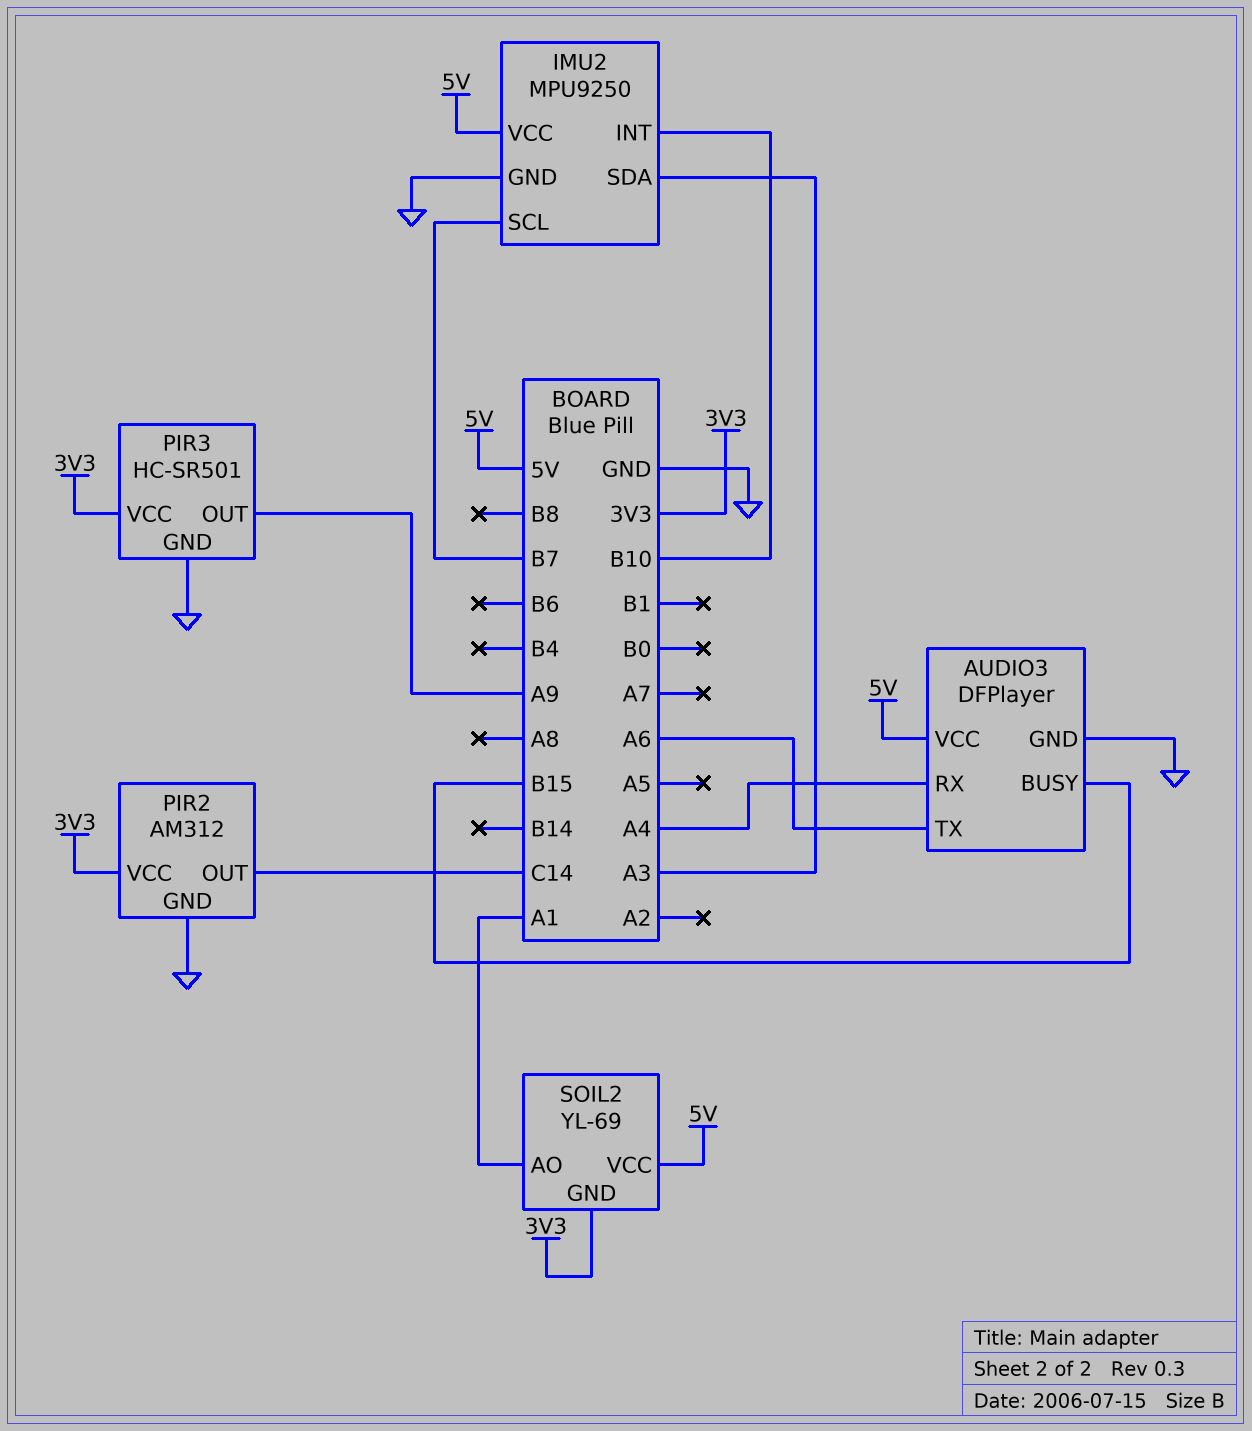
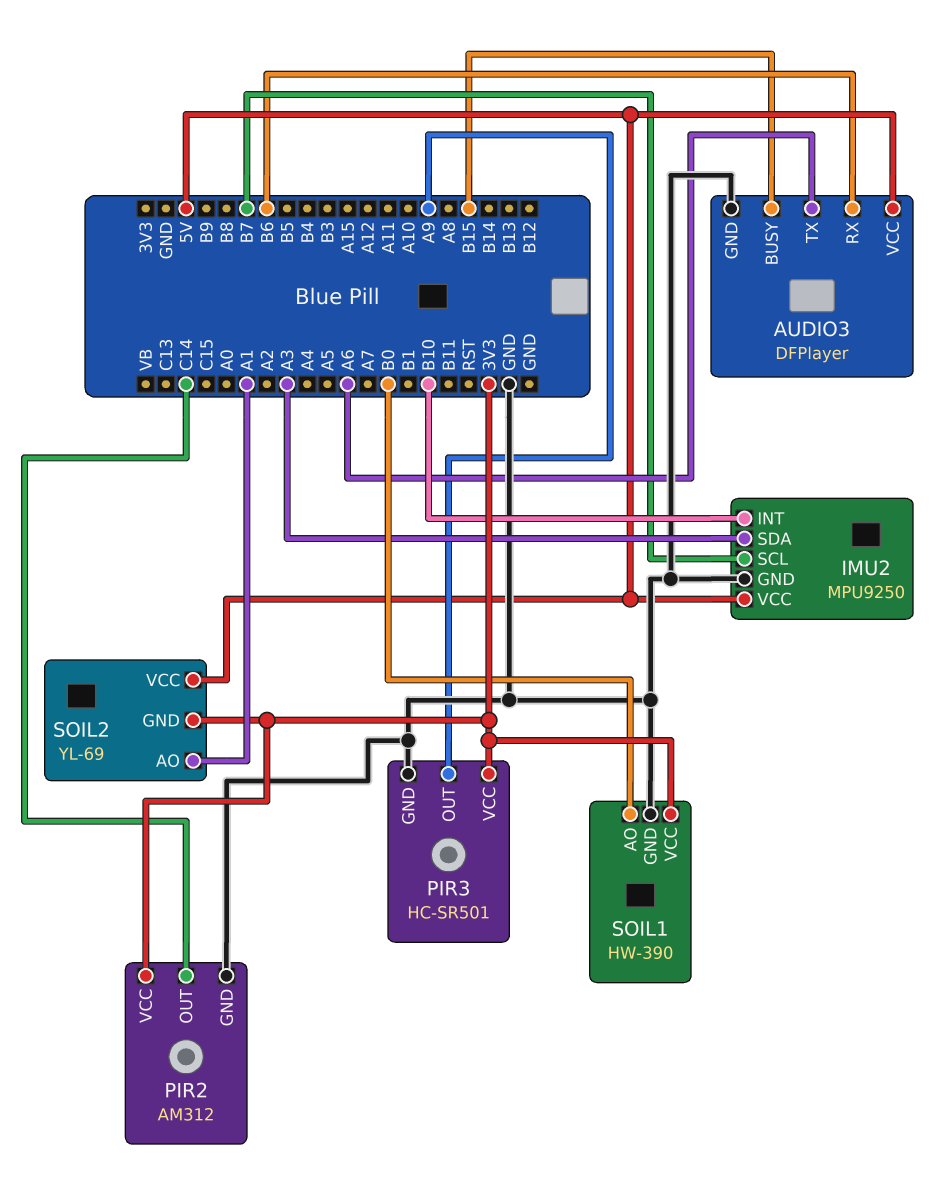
AUDIO3 pin RX: A4 -> B6
SOIL1: none -> HW-390
SOIL1 pin AO: none -> B0
SOIL1 pin GND: none -> GND
SOIL1 pin VCC: none -> 3V3

